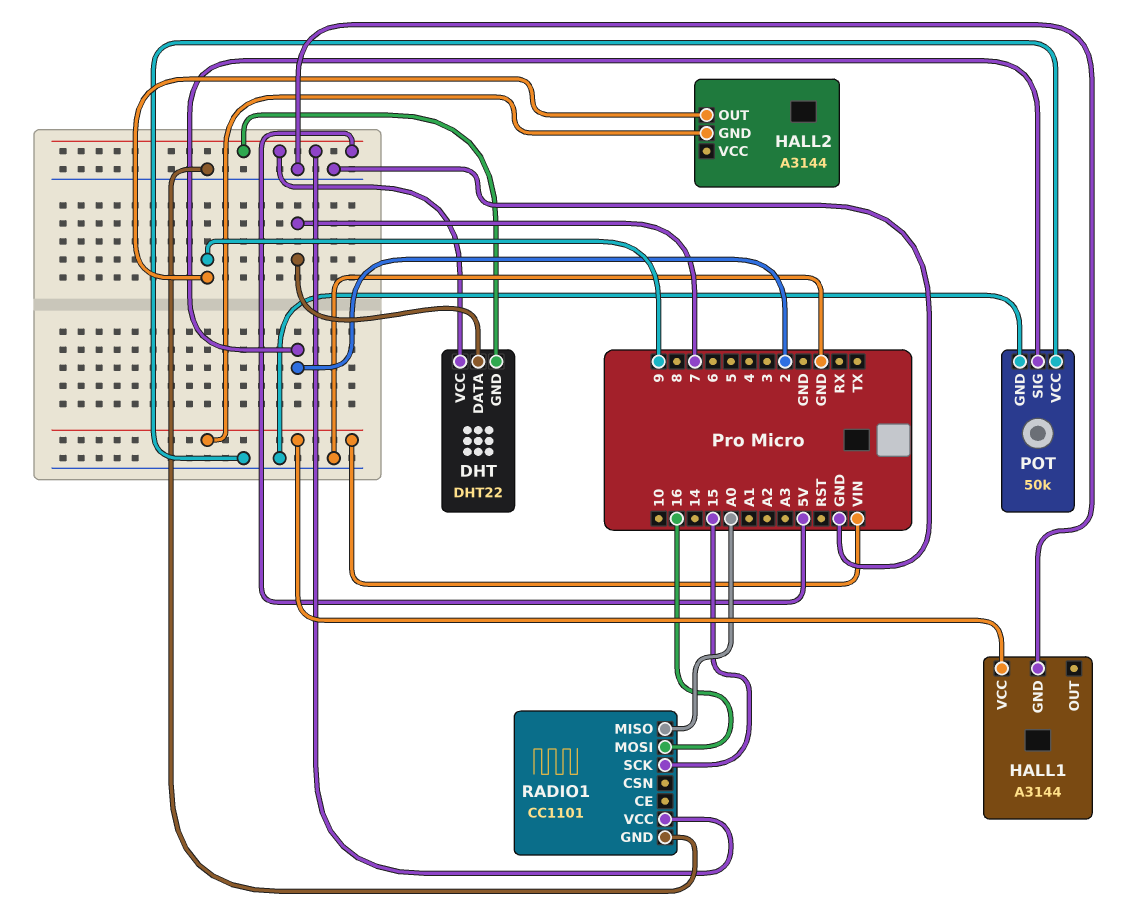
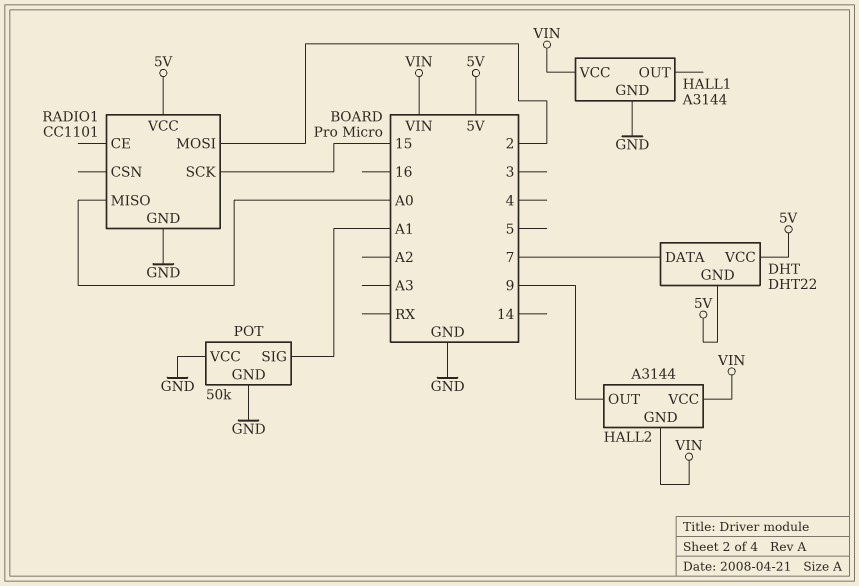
HALL2 pin VCC: none -> VIN
POT pin SIG: 2 -> A1
RADIO1 pin MOSI: 16 -> 2

